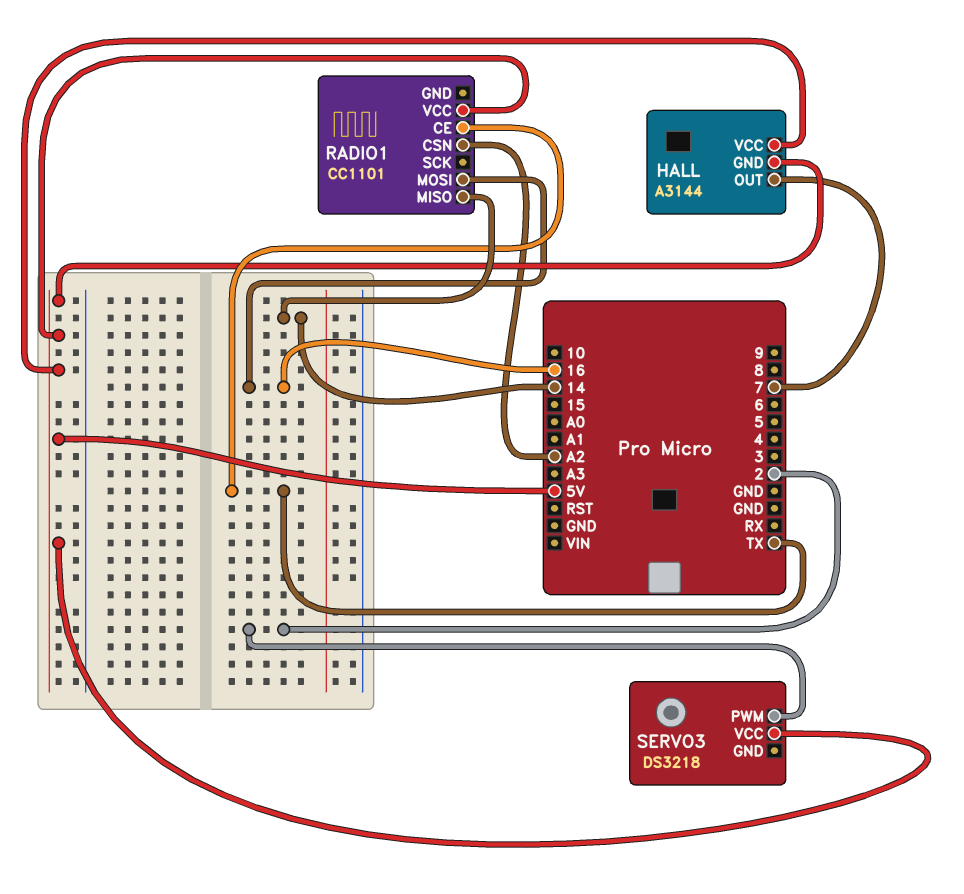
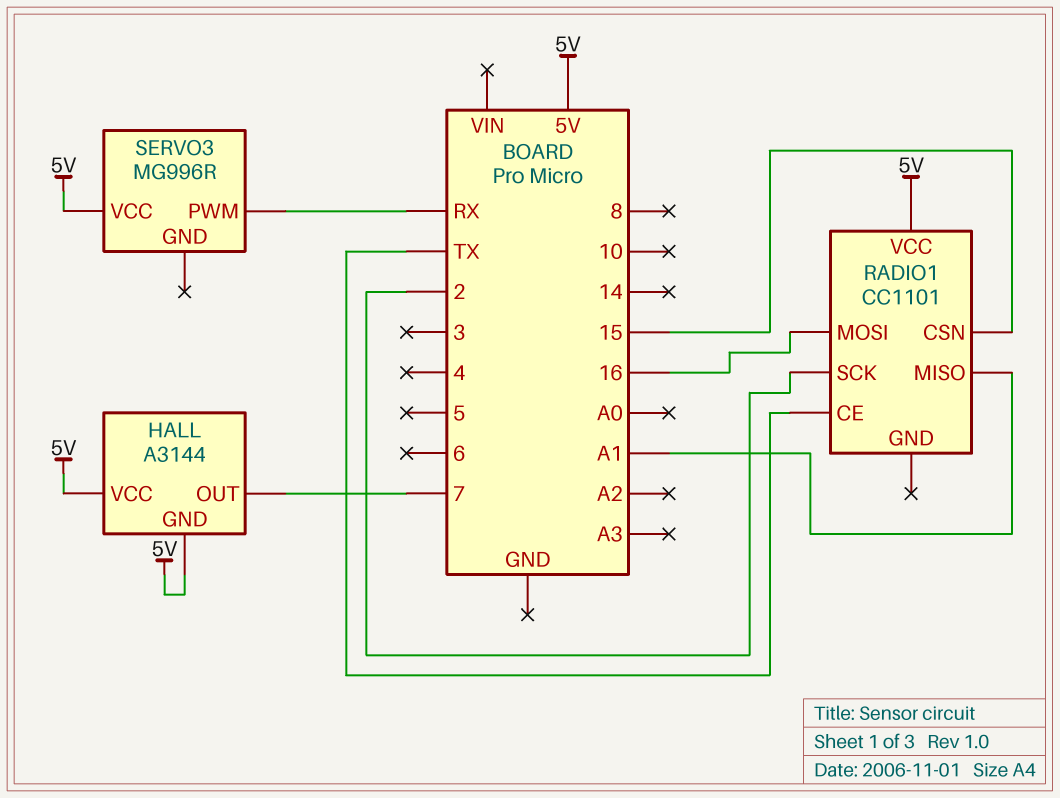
RADIO1 pin CSN: A2 -> 15
RADIO1 pin MISO: 14 -> A1
RADIO1 pin SCK: none -> 2
SERVO3: DS3218 -> MG996R
SERVO3 pin PWM: 2 -> RX

